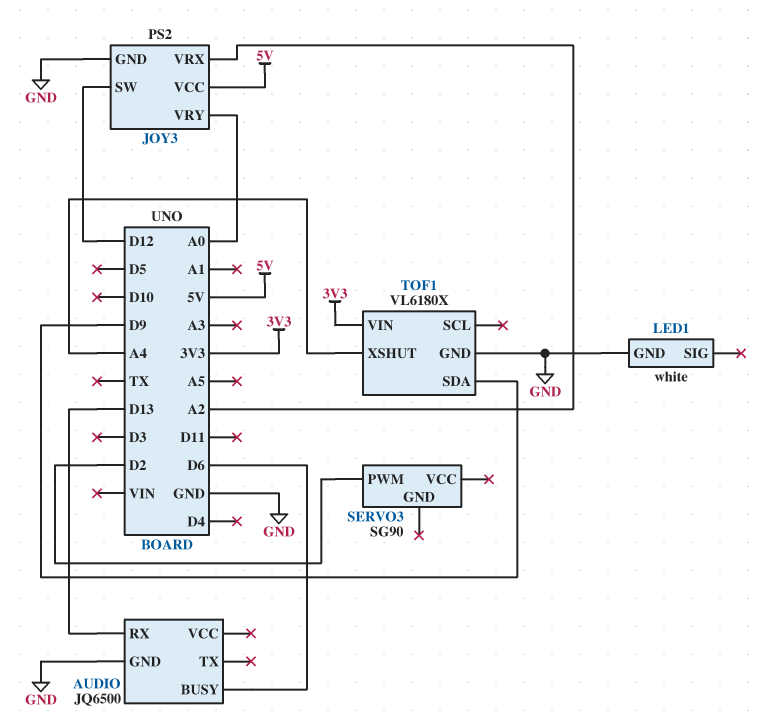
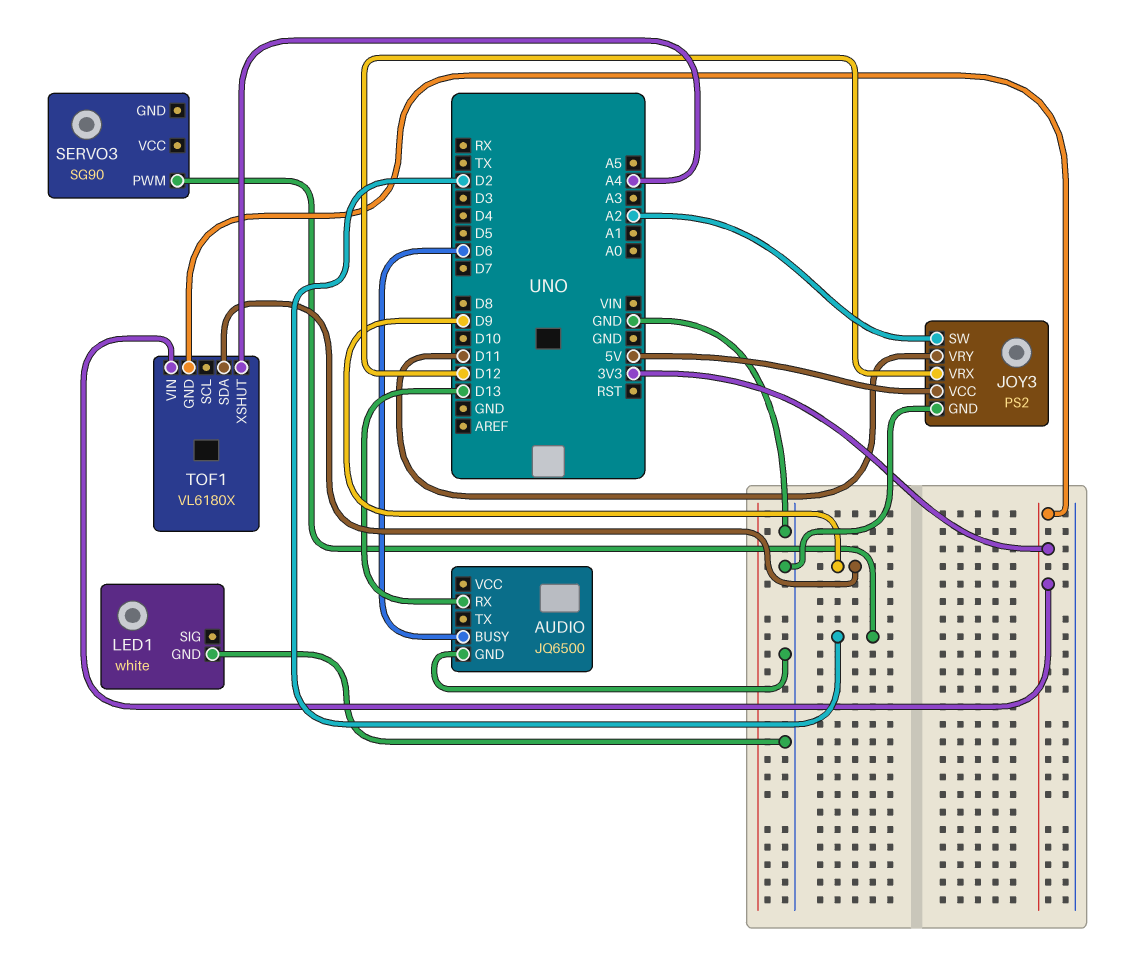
JOY3 pin SW: D12 -> A2
JOY3 pin VRX: A2 -> D12
JOY3 pin VRY: A0 -> D11
TOF1 pin GND: GND -> 3V3

